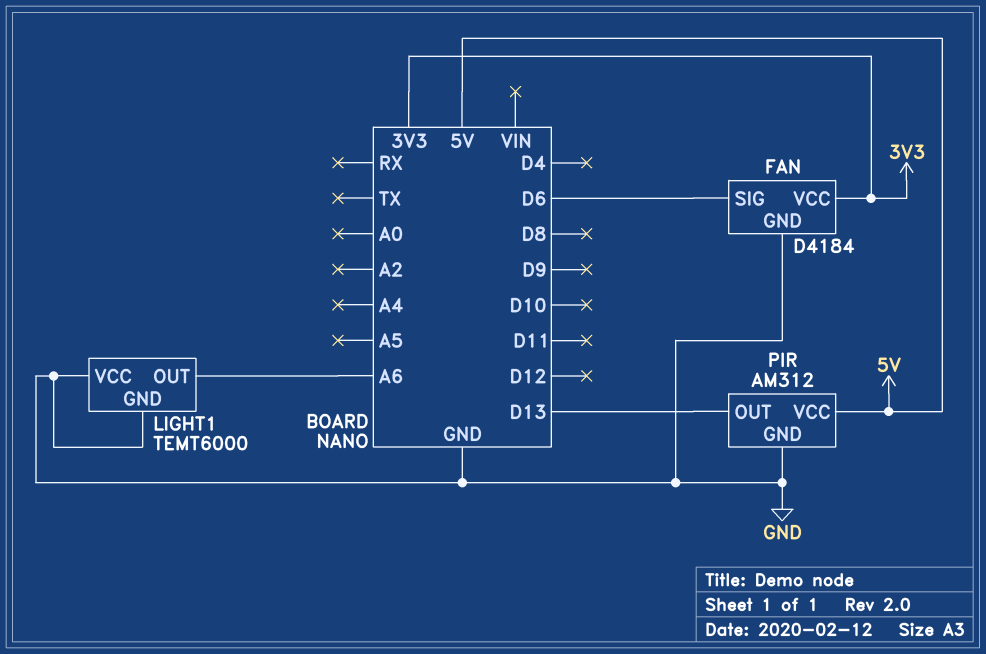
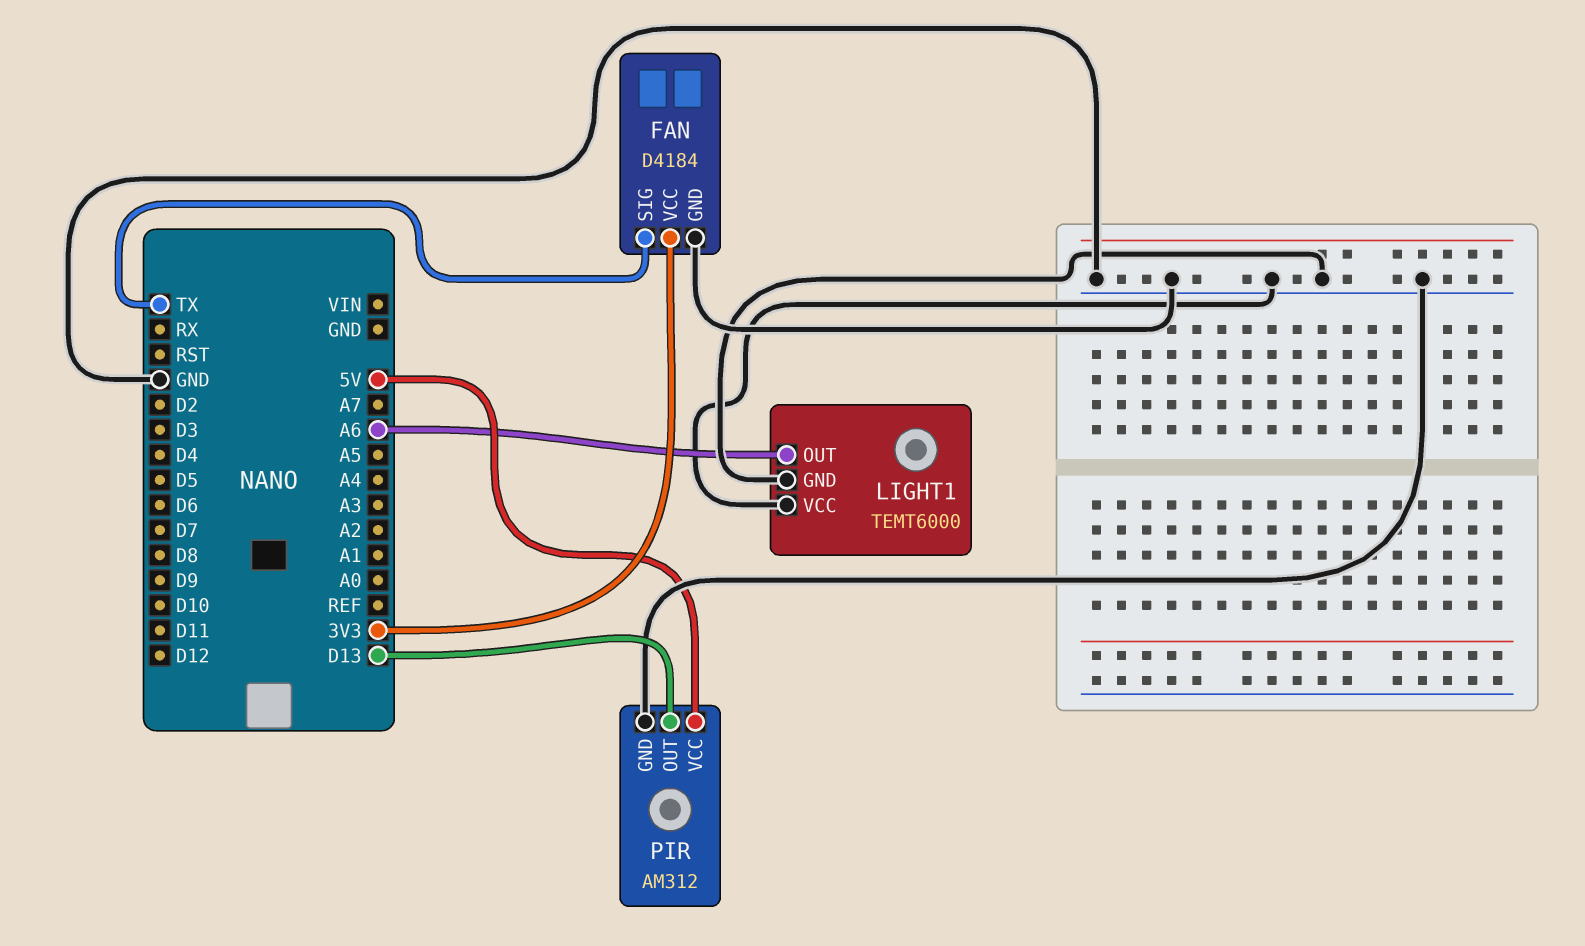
FAN pin SIG: D6 -> TX

